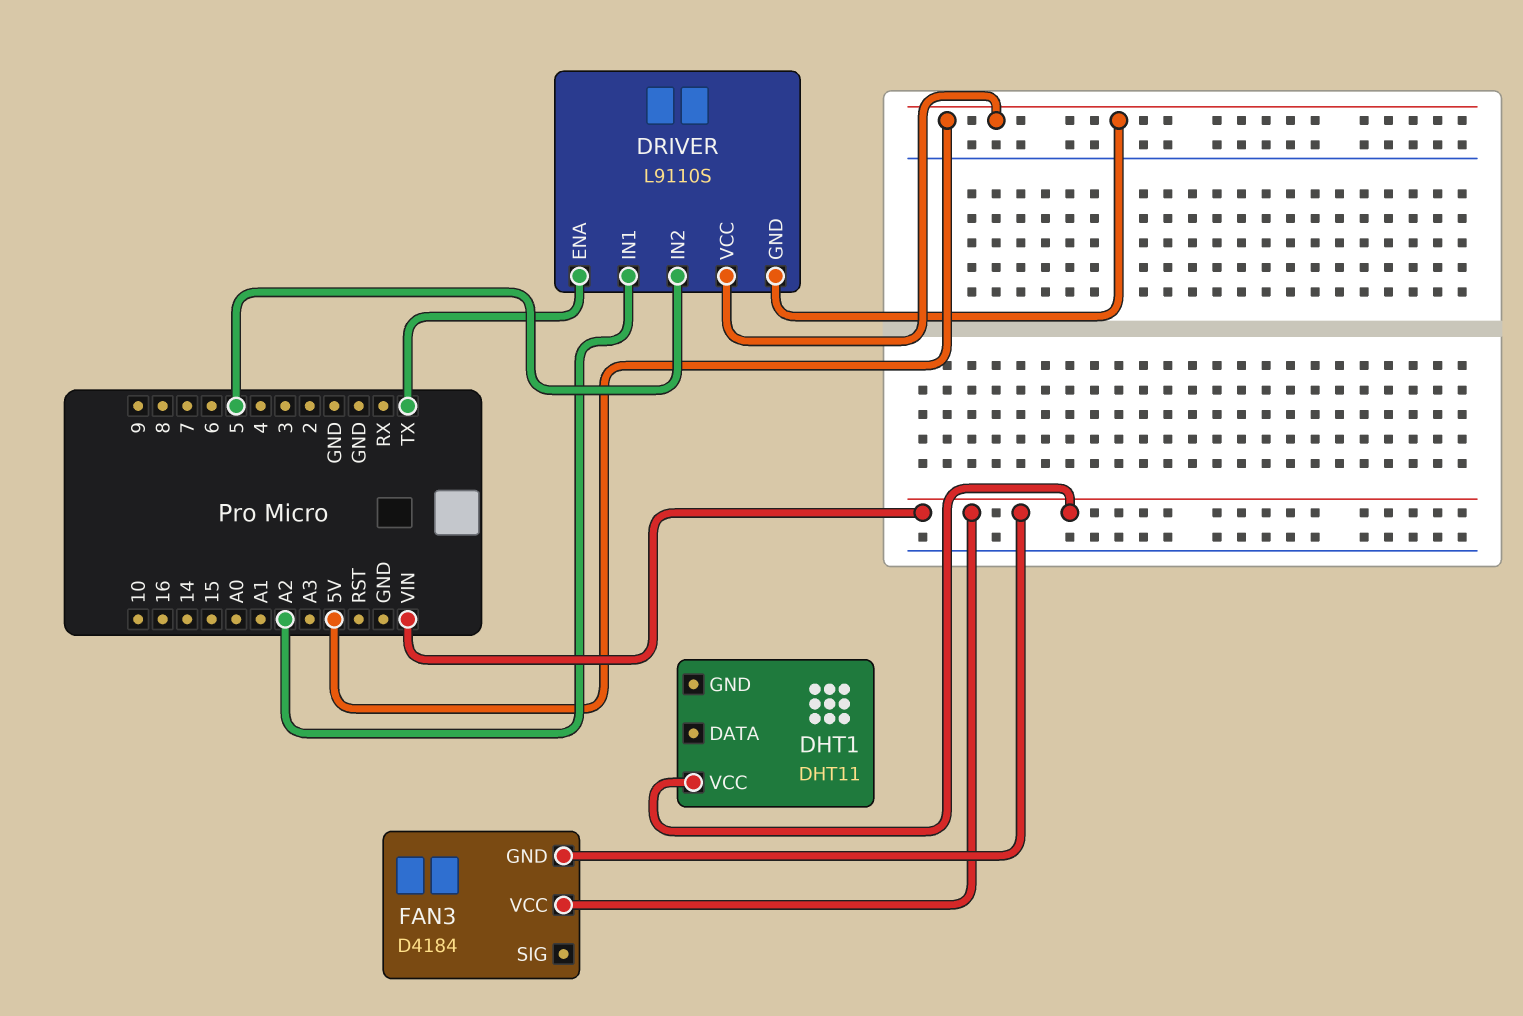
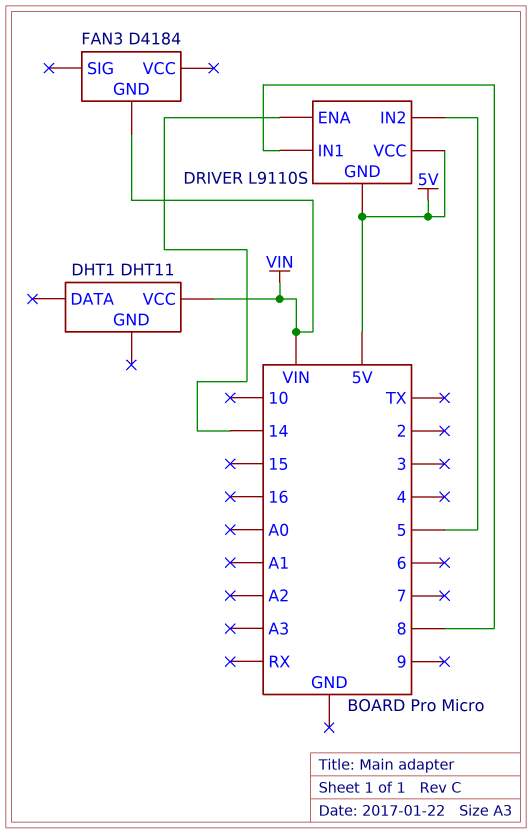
DRIVER pin ENA: TX -> 14
DRIVER pin IN1: A2 -> 8
FAN3 pin VCC: VIN -> none

